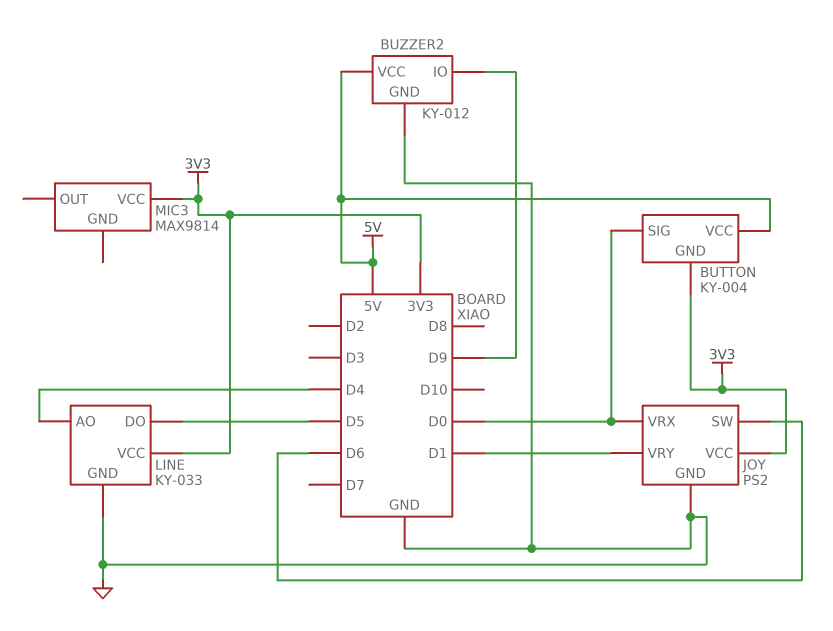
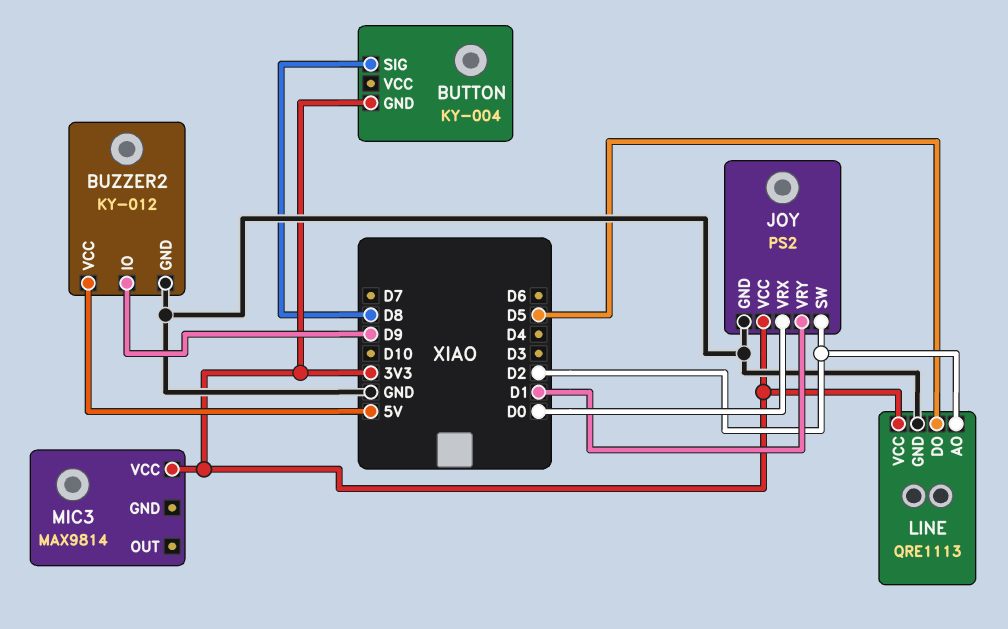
BUTTON pin SIG: D0 -> D8
BUTTON pin VCC: 5V -> none
JOY pin SW: D6 -> D2
LINE: KY-033 -> QRE1113
LINE pin AO: D4 -> D2

